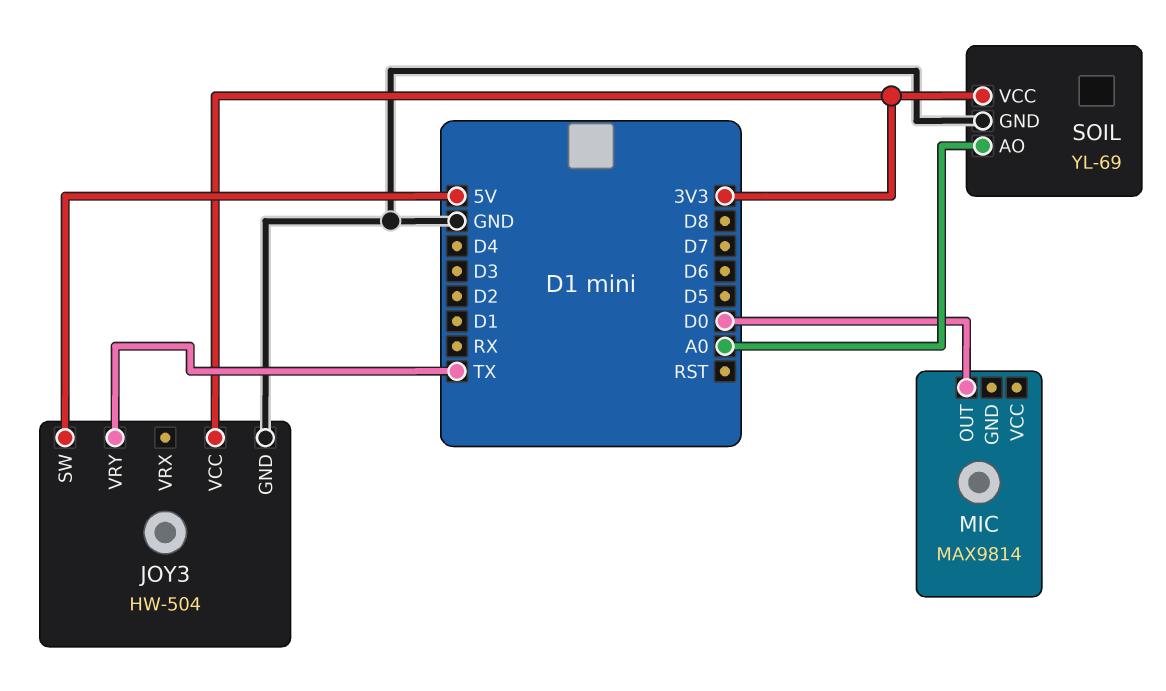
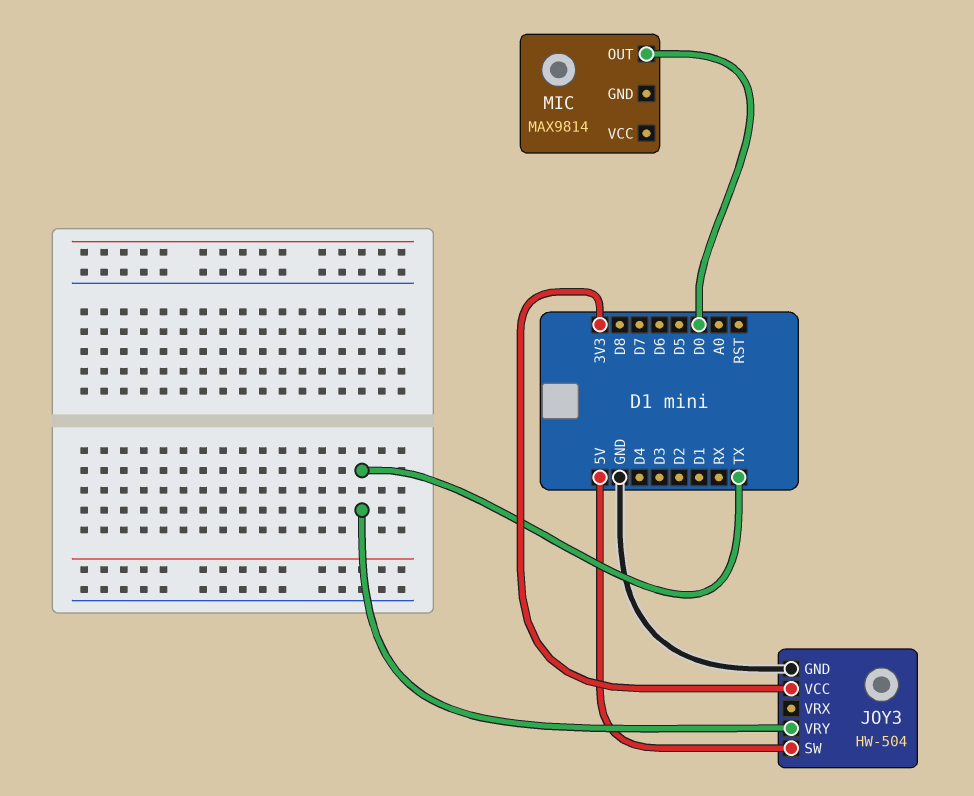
SOIL: YL-69 -> none
SOIL pin AO: A0 -> none
SOIL pin GND: GND -> none
SOIL pin VCC: 3V3 -> none

